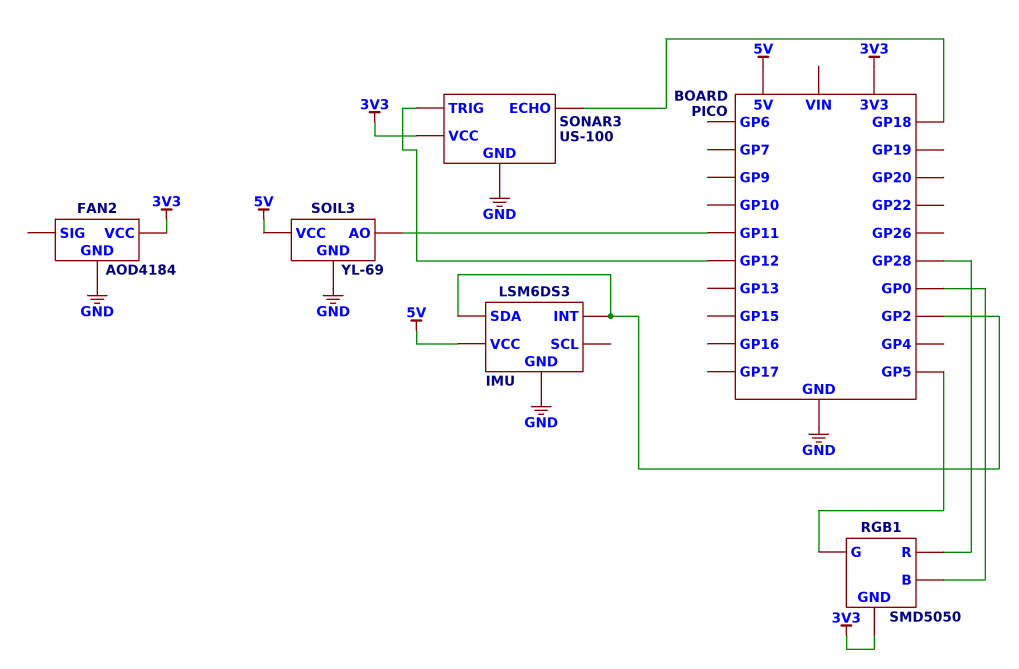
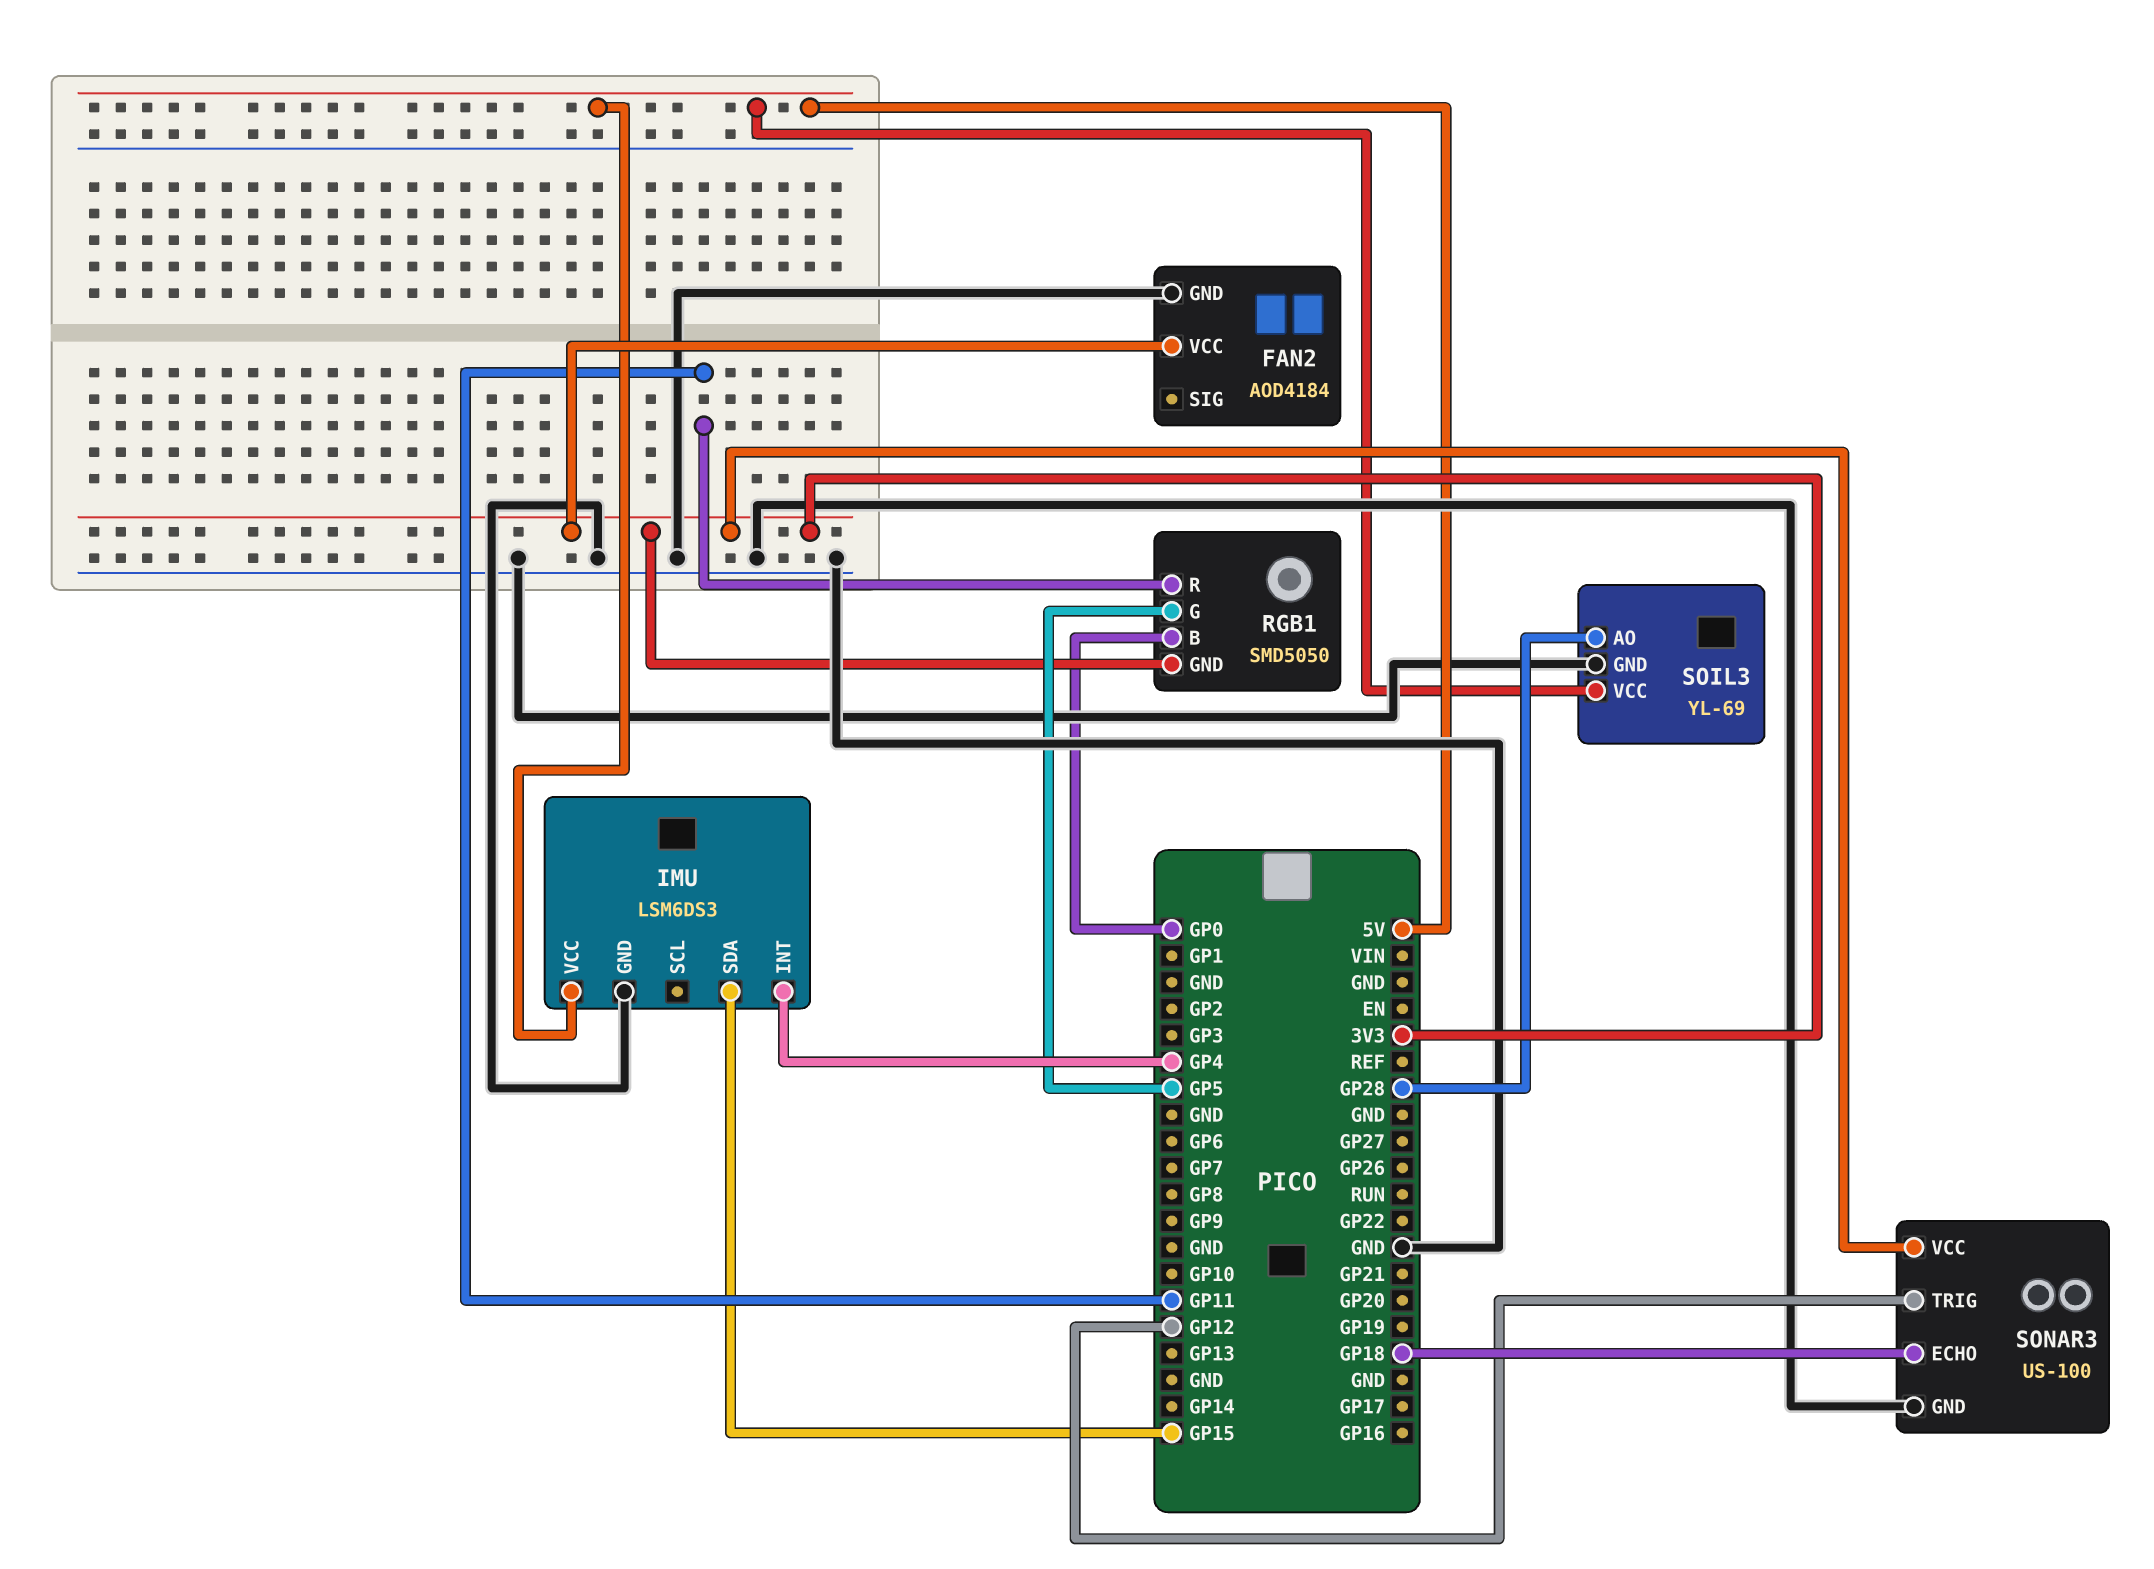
IMU pin INT: GP2 -> GP4
IMU pin SDA: GP2 -> GP15
RGB1 pin R: GP28 -> GP11
SOIL3 pin AO: GP11 -> GP28

